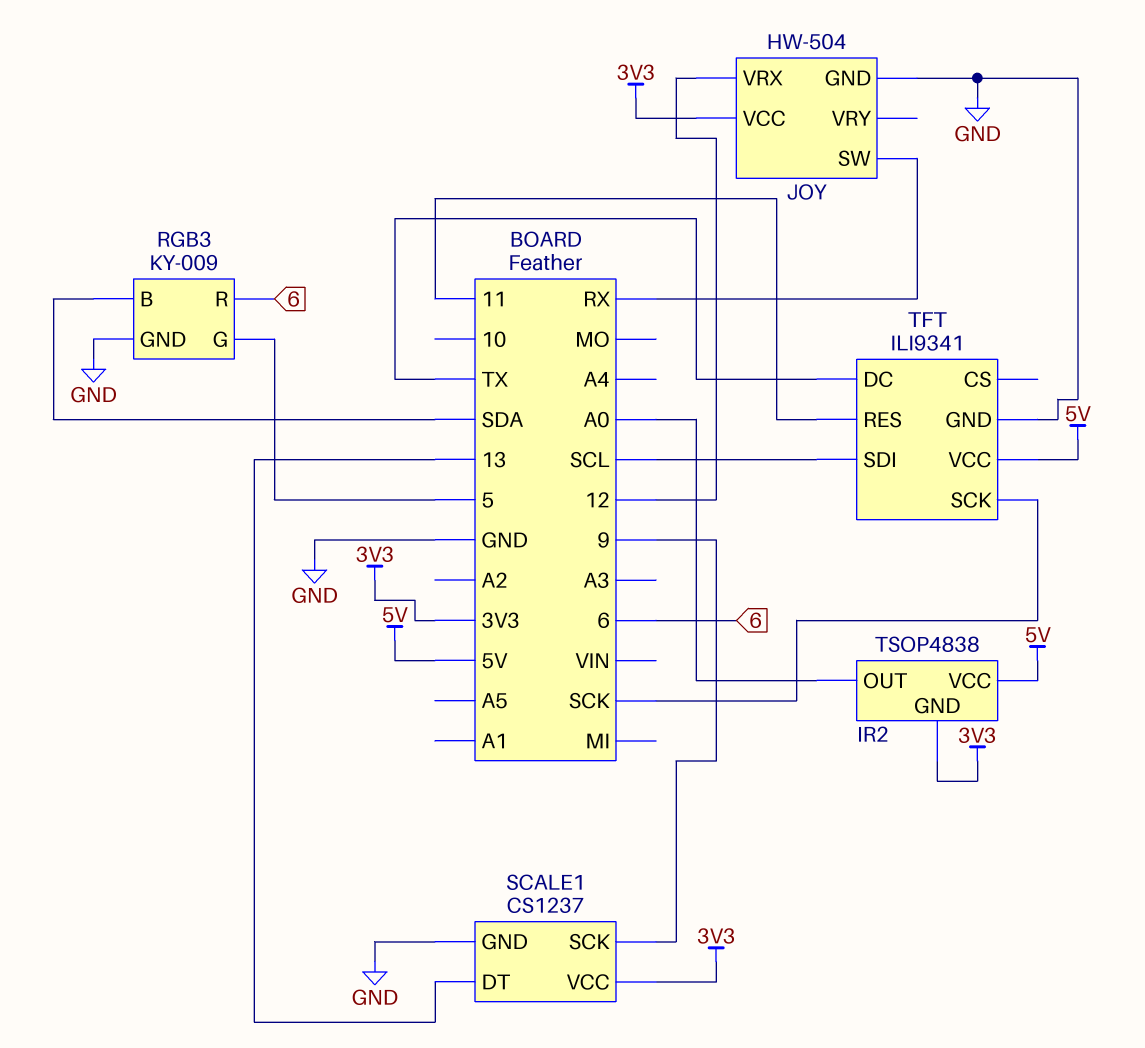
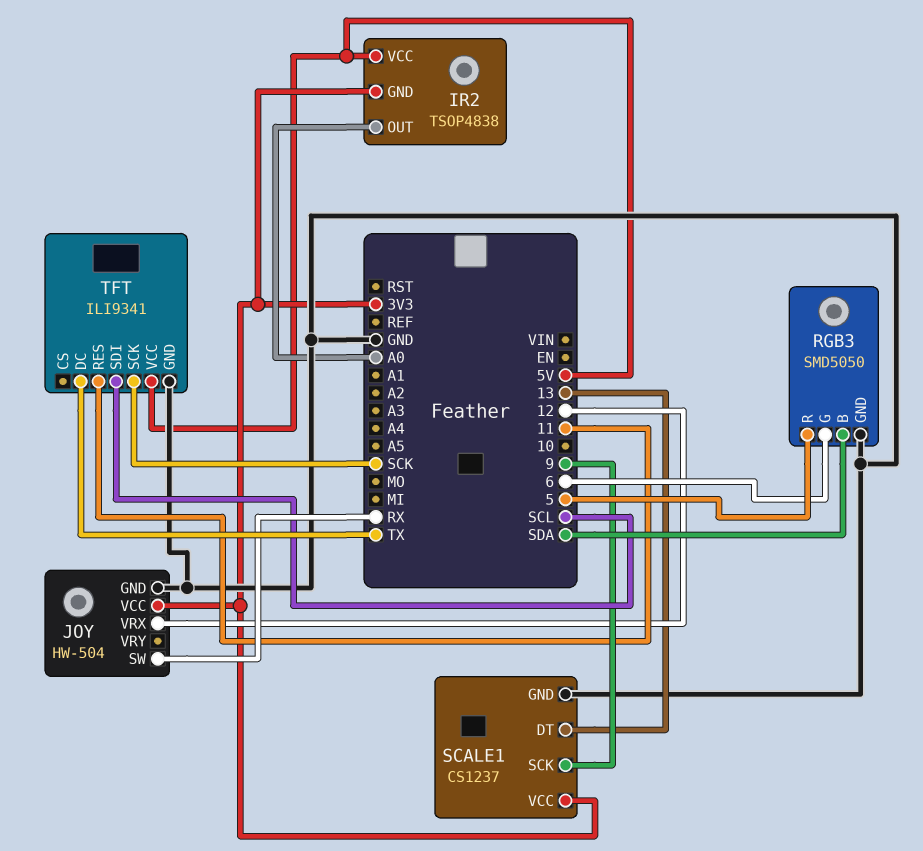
RGB3: KY-009 -> SMD5050
RGB3 pin G: 5 -> 6
RGB3 pin R: 6 -> 5

